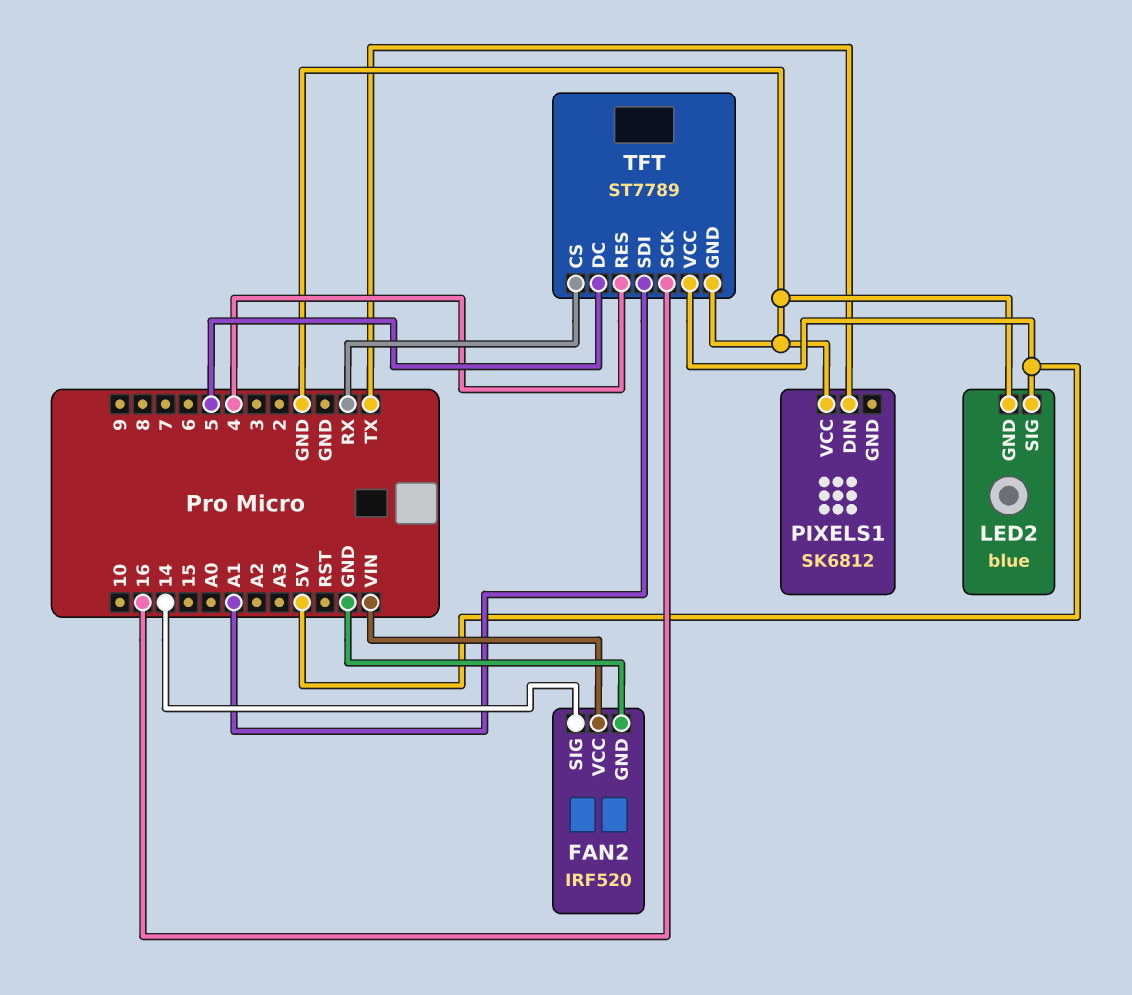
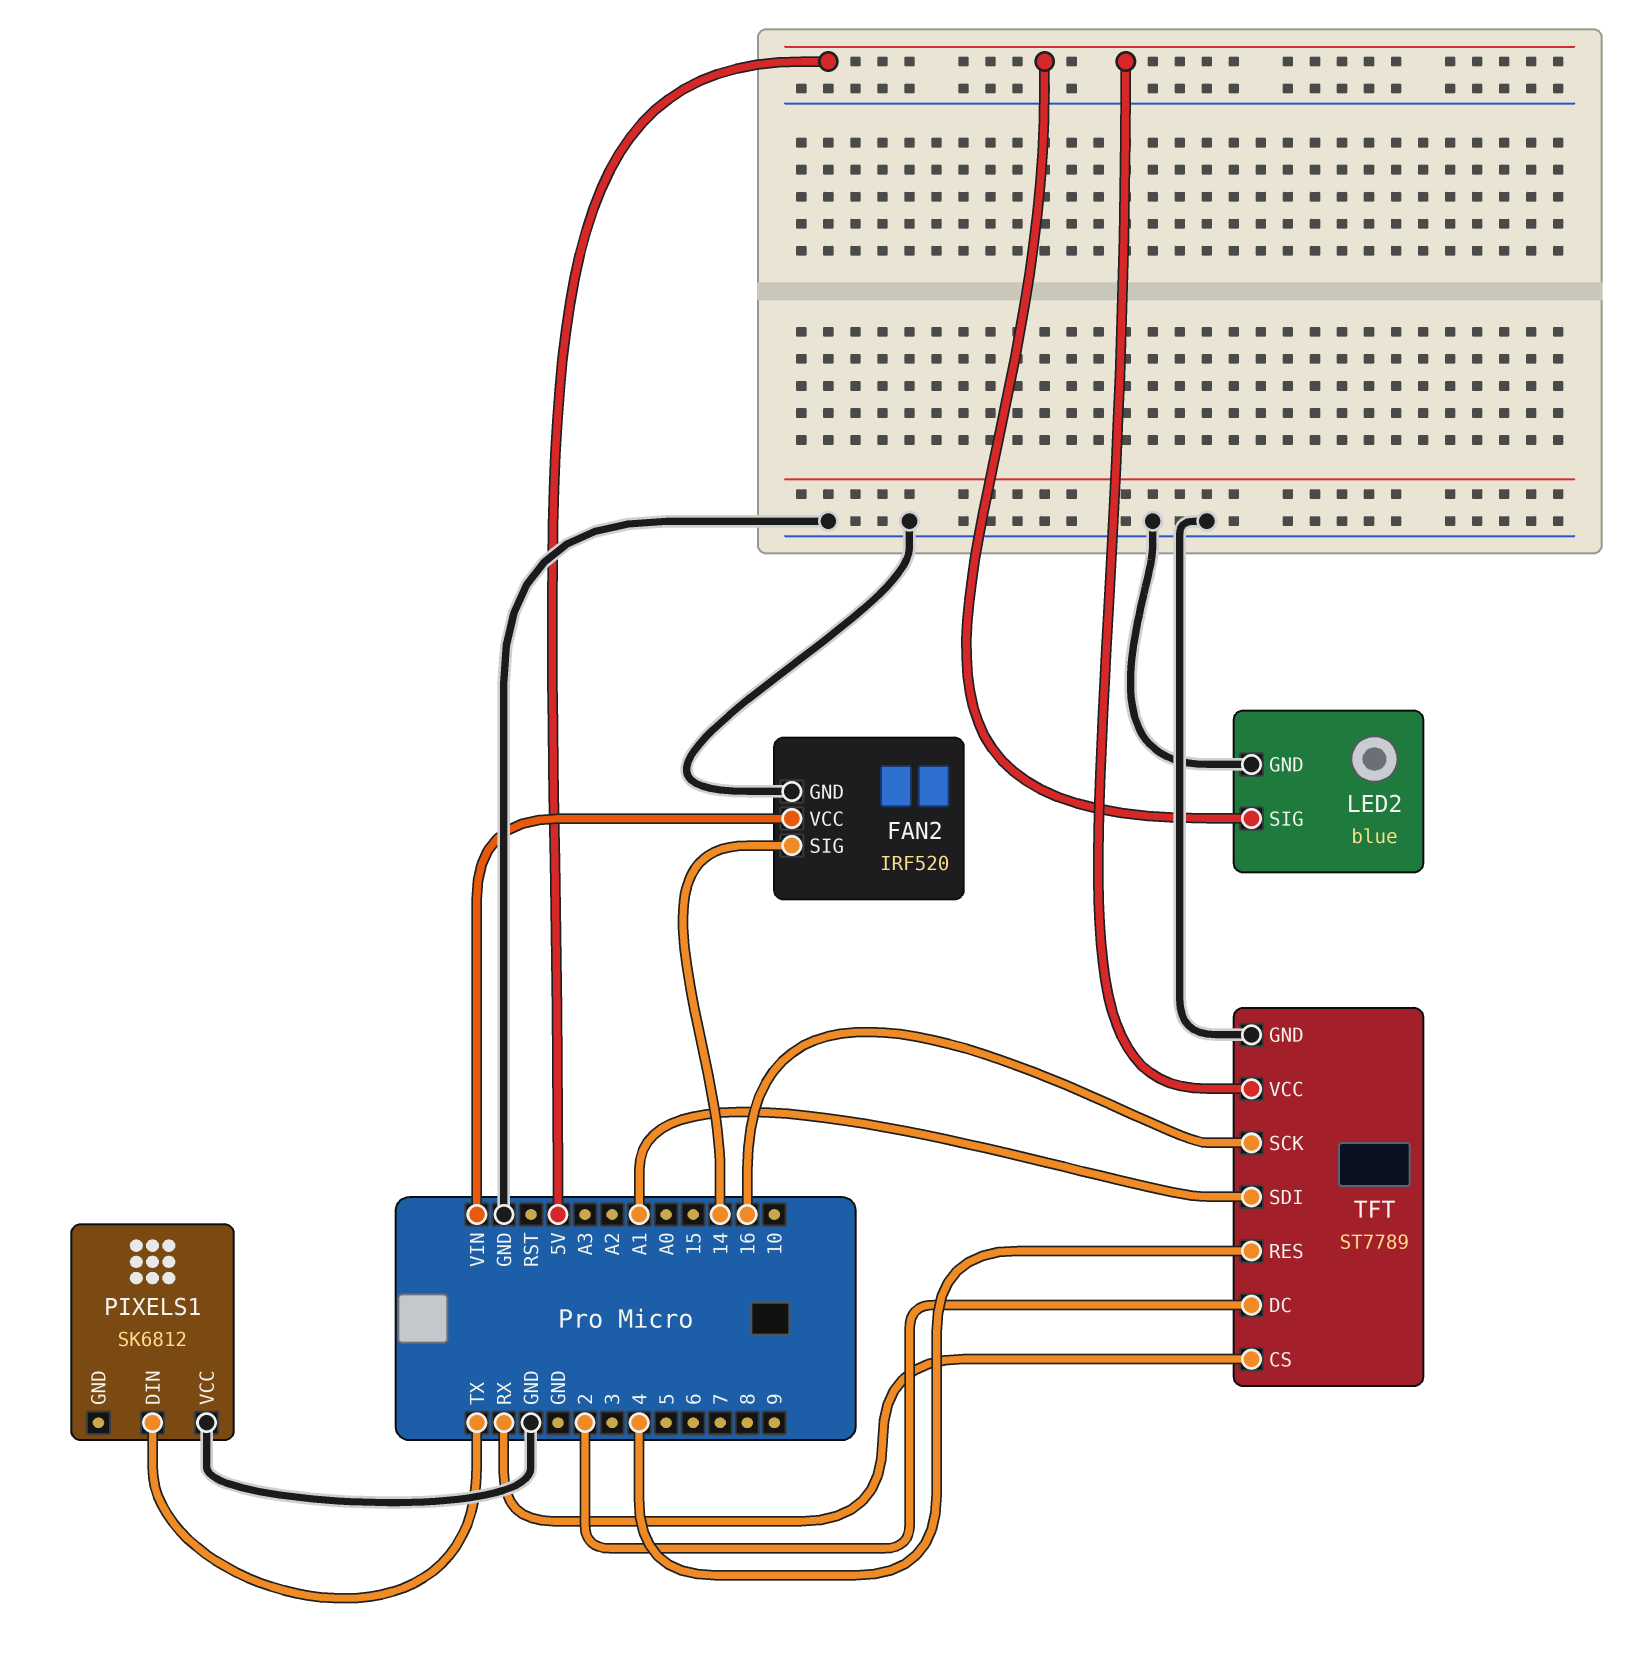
TFT pin DC: 5 -> 2

